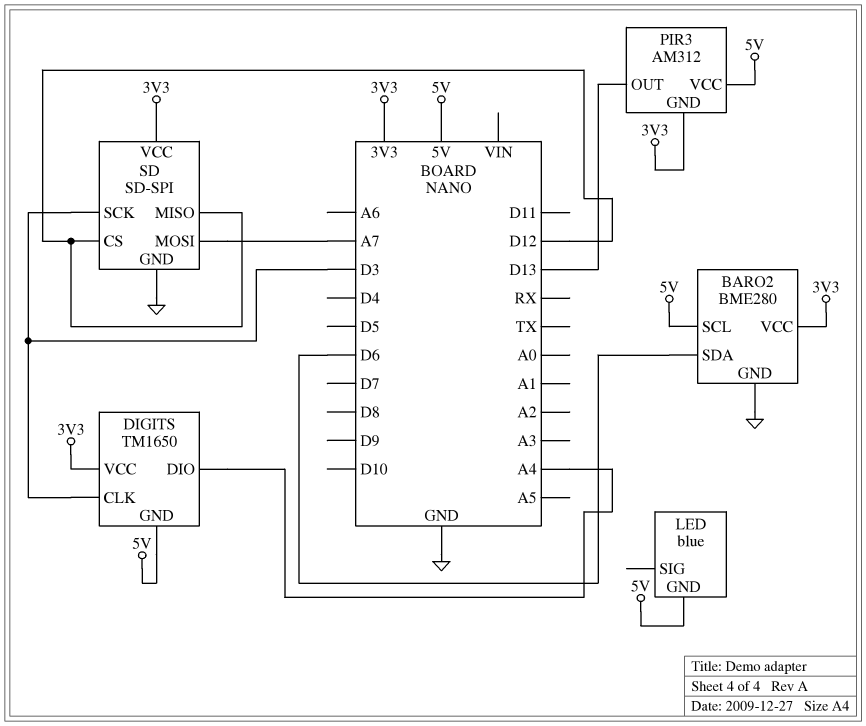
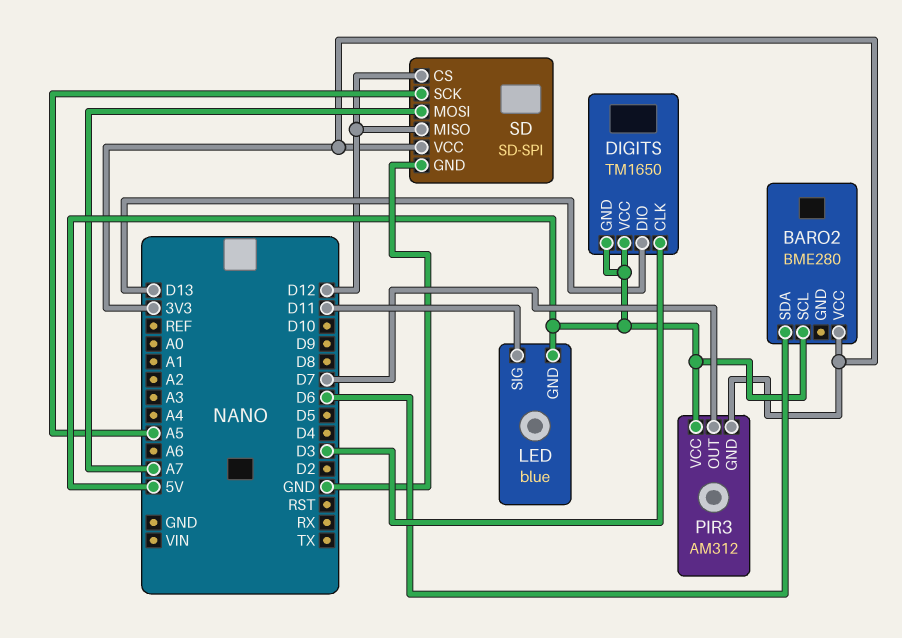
BARO2 pin GND: GND -> none
DIGITS pin DIO: A4 -> D13
DIGITS pin VCC: 3V3 -> 5V
LED pin SIG: none -> D11
PIR3 pin OUT: D13 -> D7
SD pin SCK: D3 -> A5

